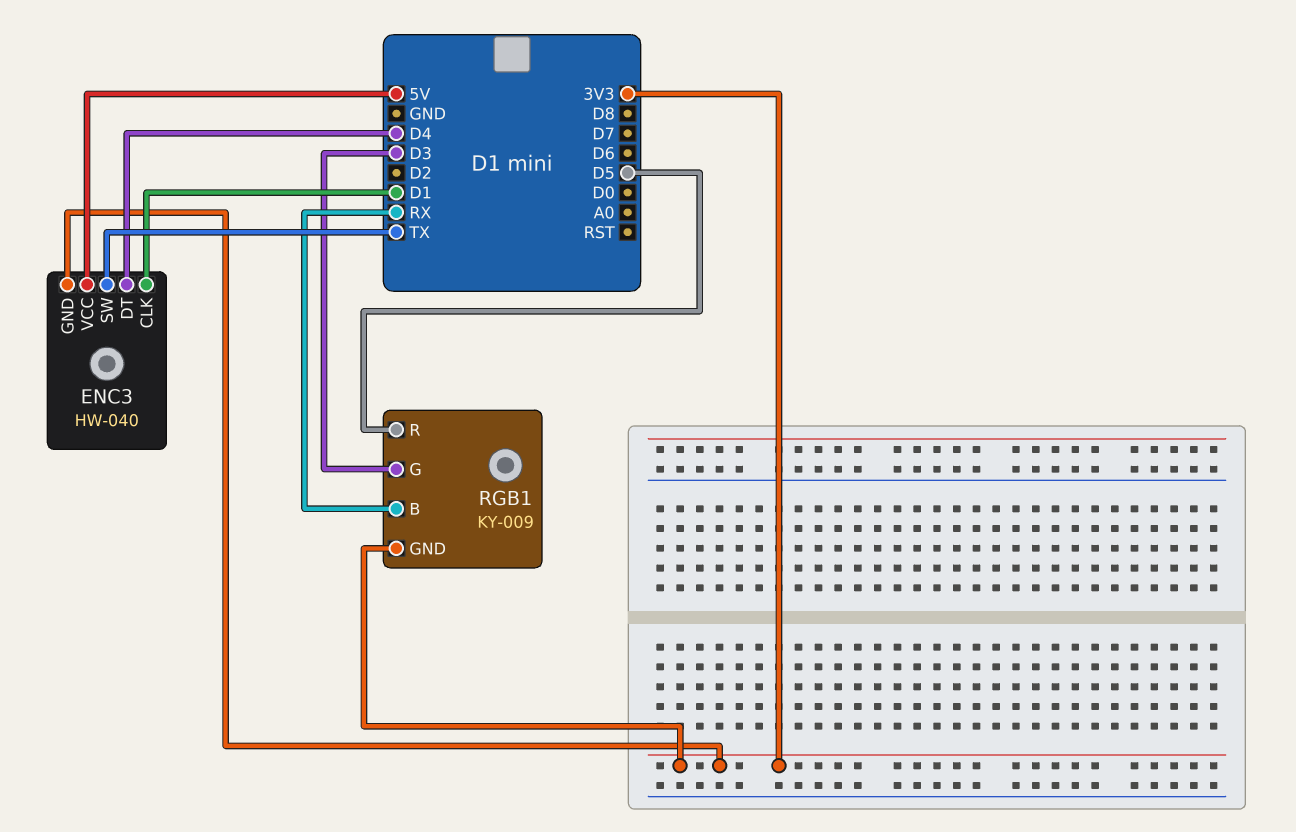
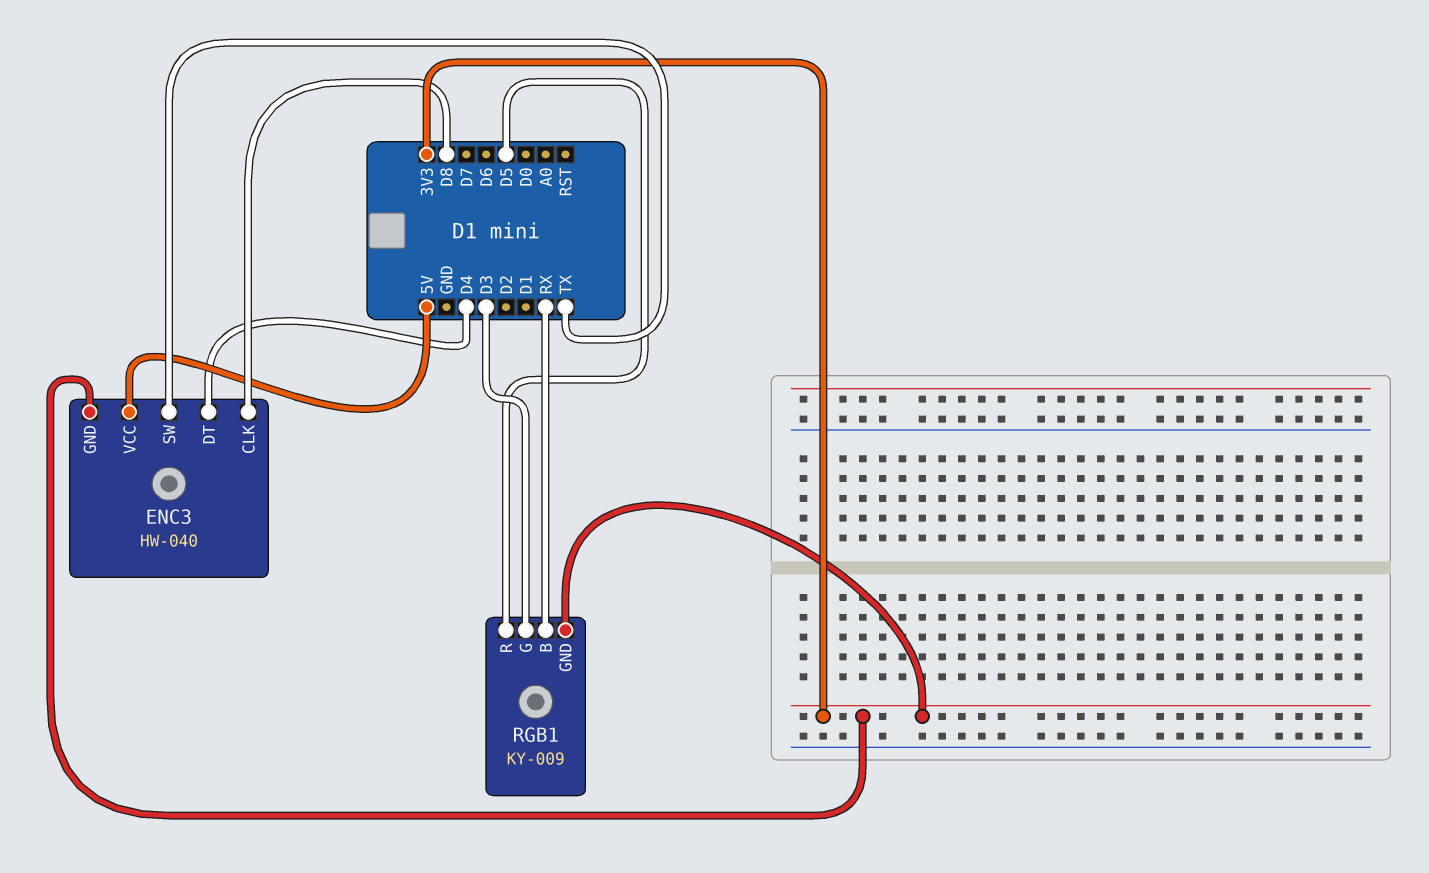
ENC3 pin CLK: D1 -> D8

